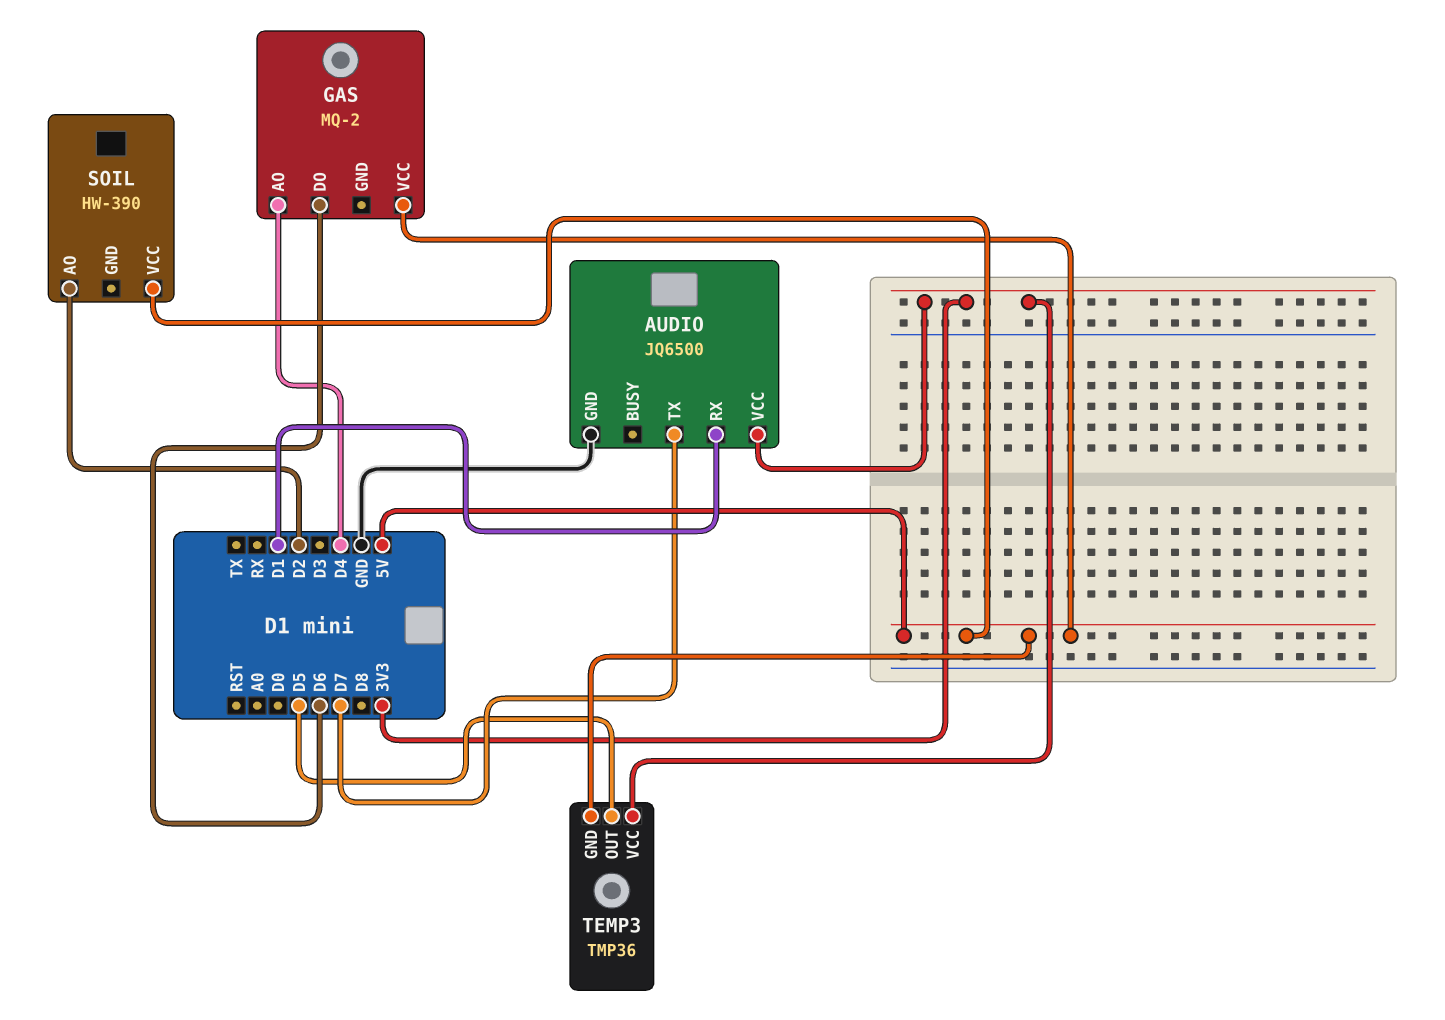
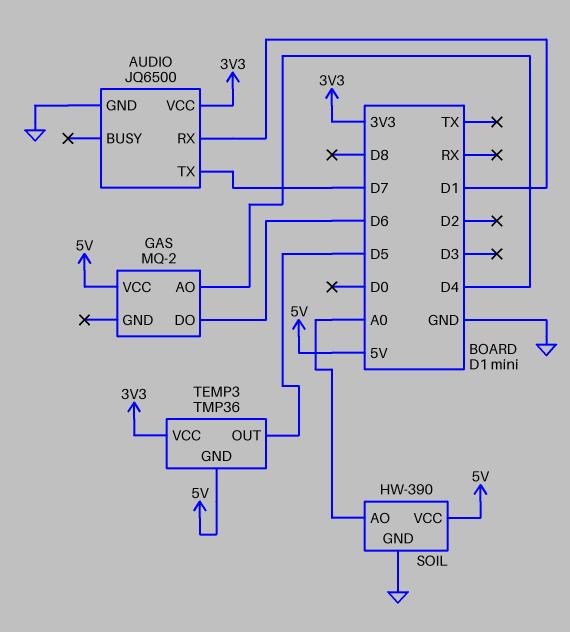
SOIL pin AO: D2 -> A0
SOIL pin GND: none -> GND

